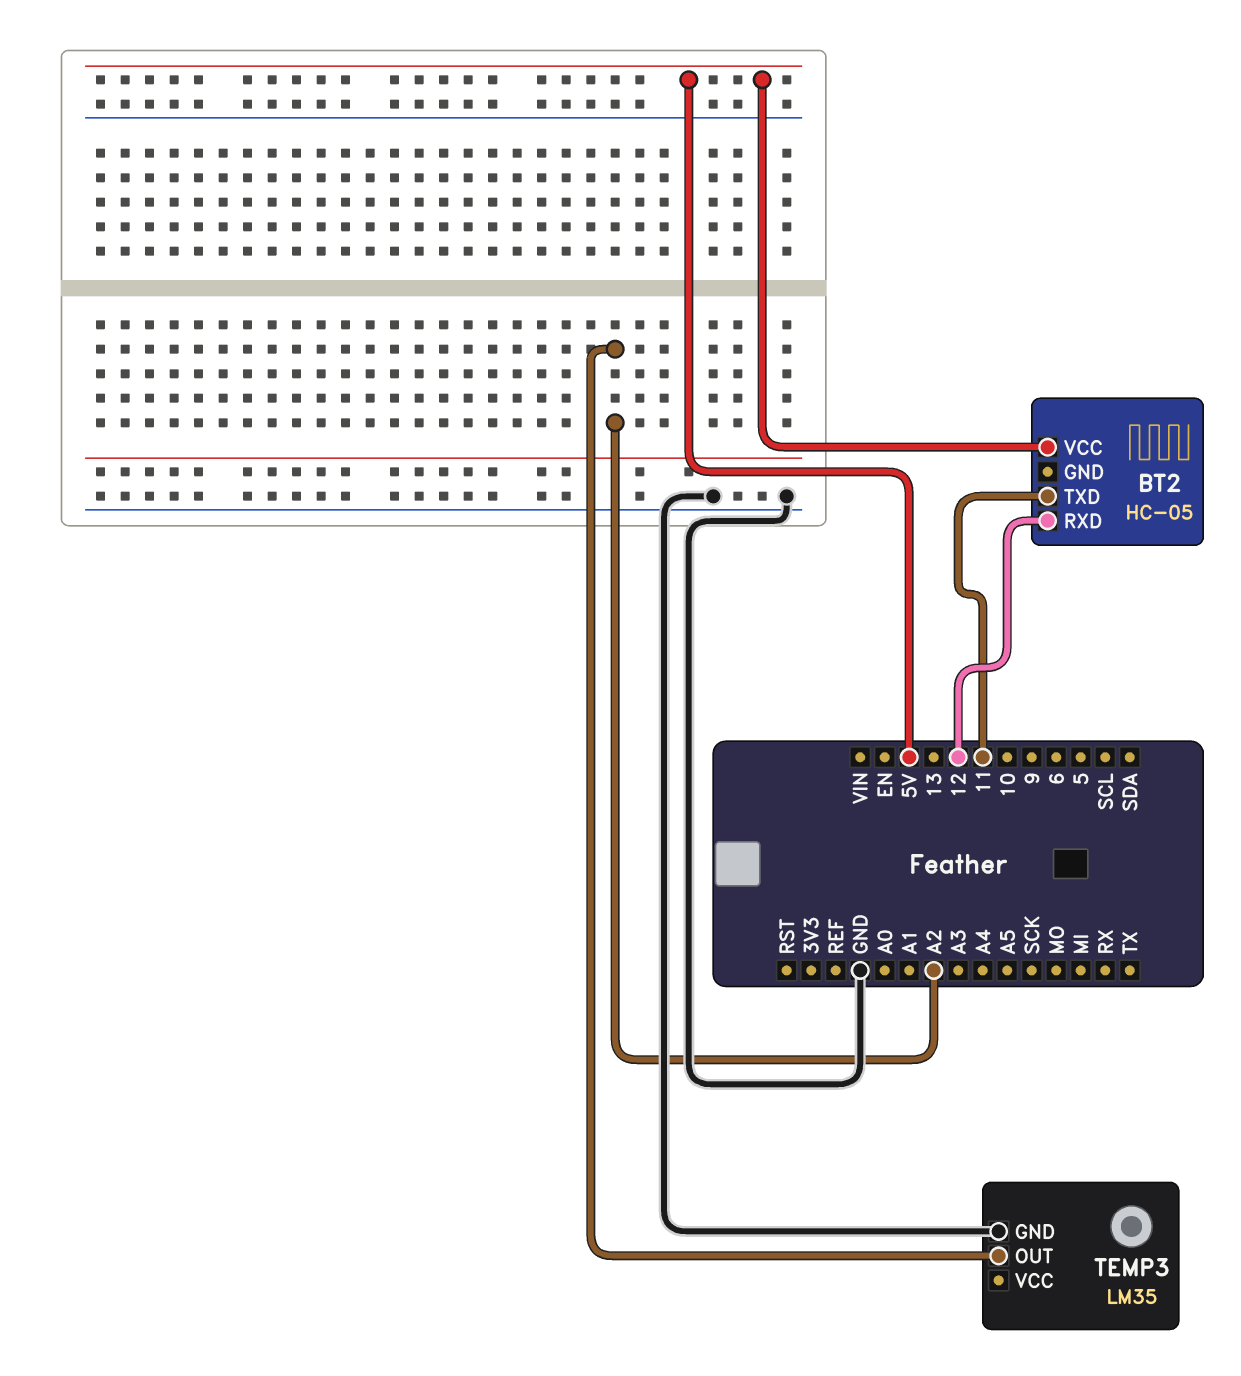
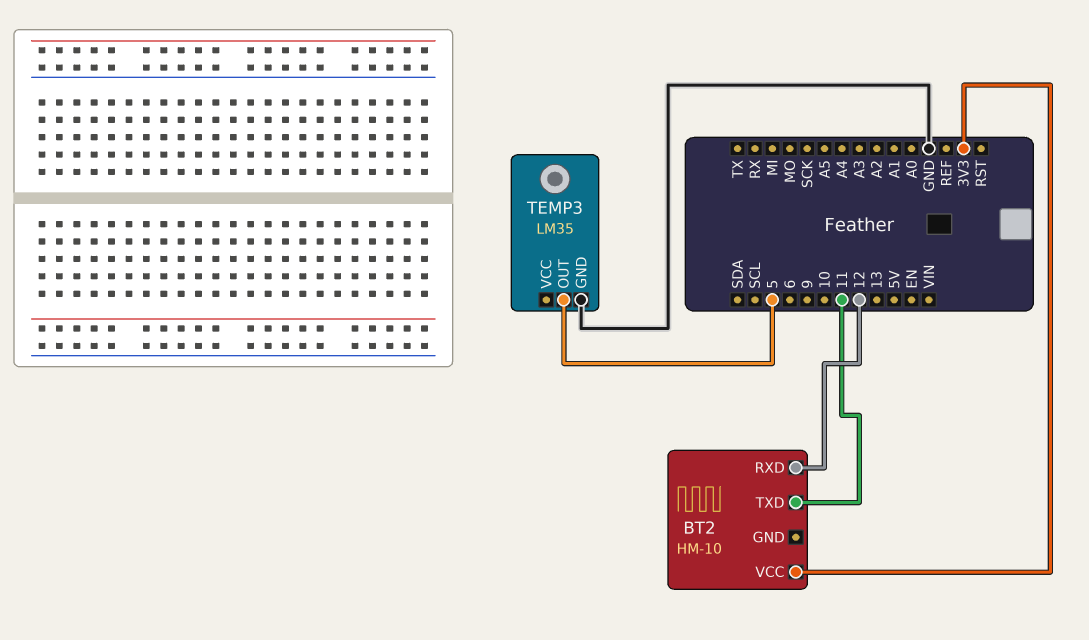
BT2: HC-05 -> HM-10
BT2 pin VCC: 5V -> 3V3
TEMP3 pin OUT: A2 -> 5

